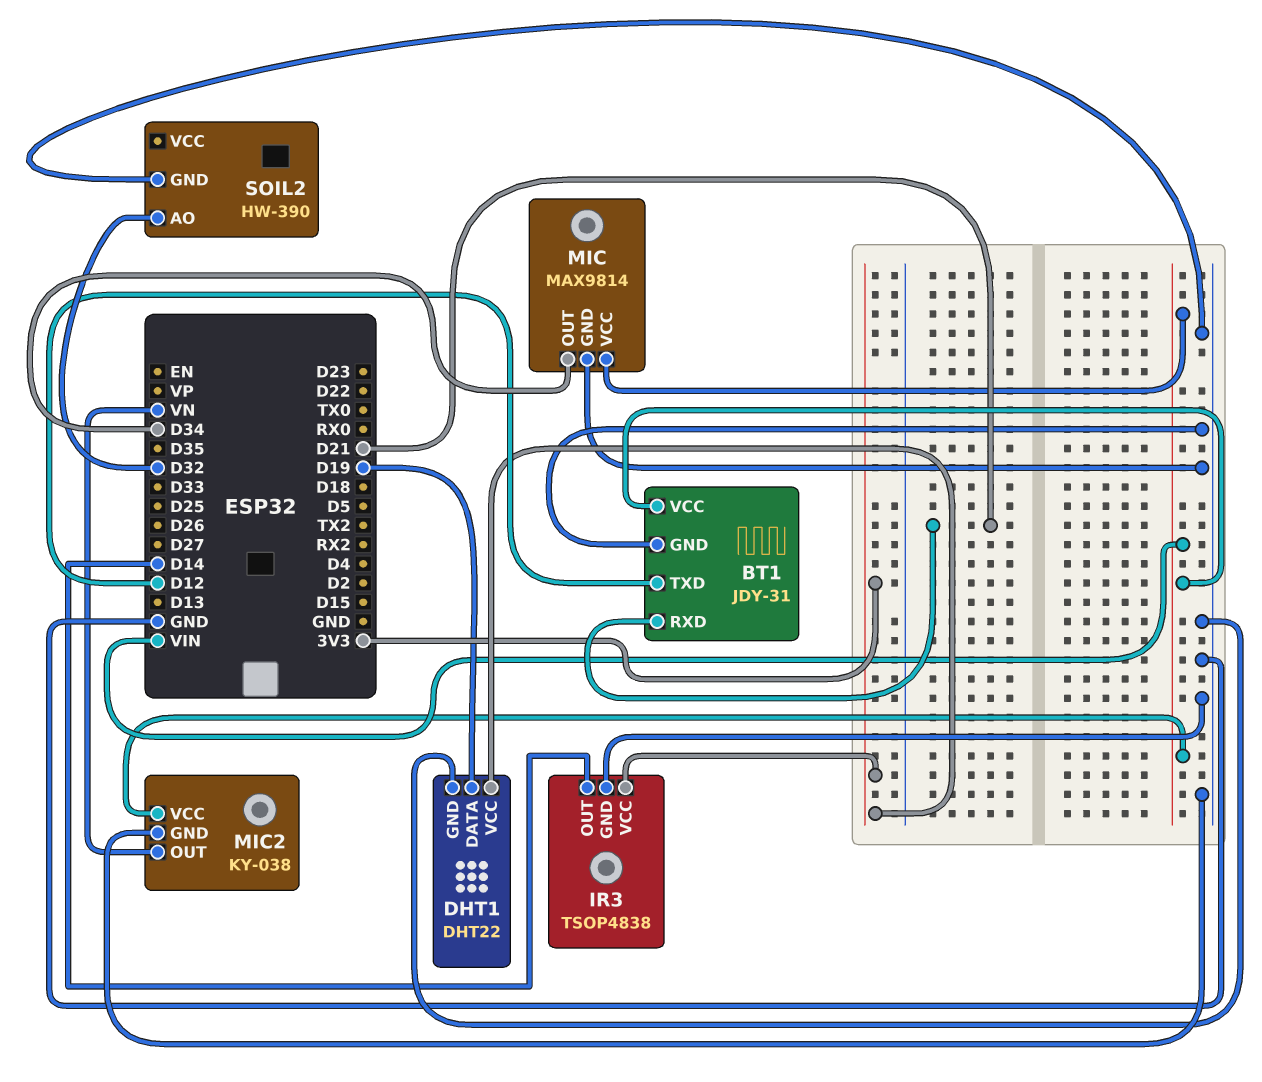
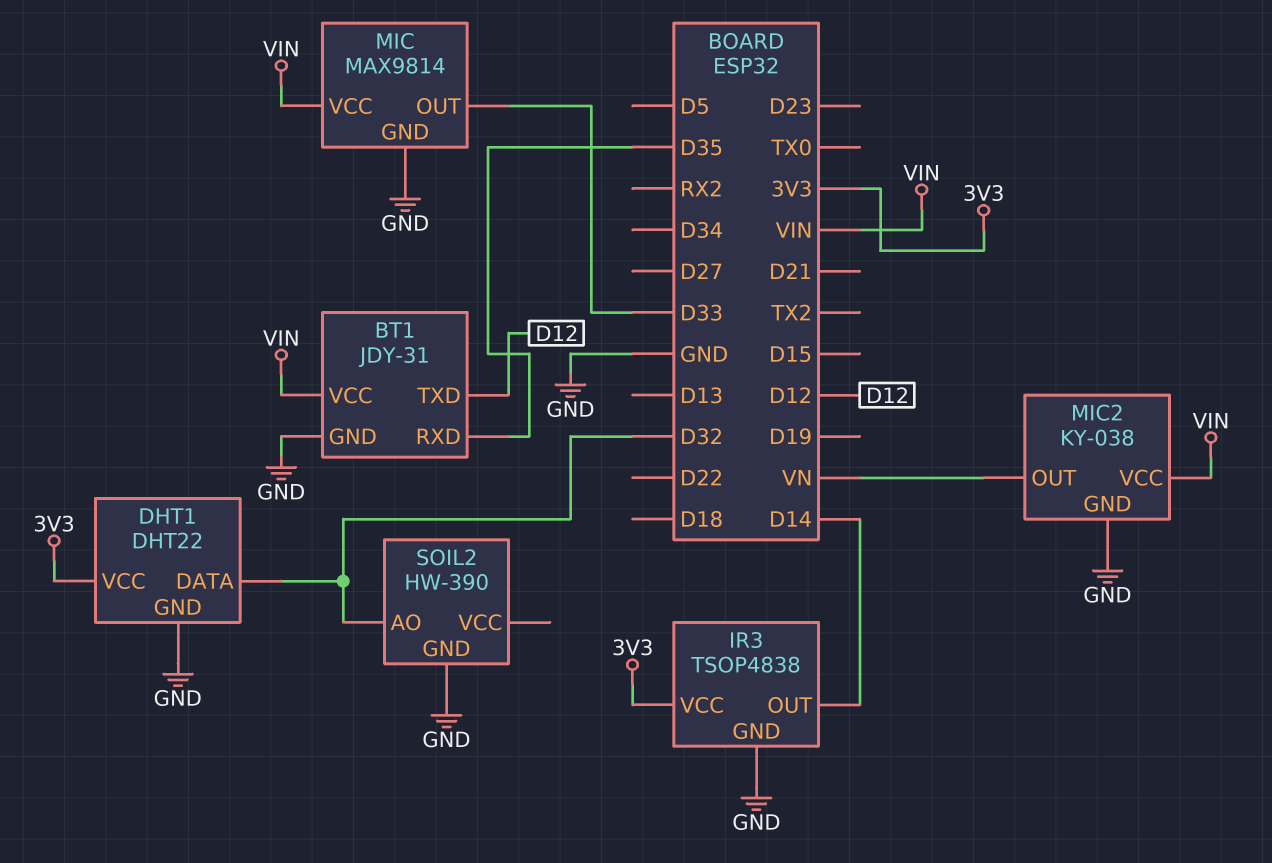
BT1 pin RXD: D21 -> D35
DHT1 pin DATA: D19 -> D32
MIC pin OUT: D34 -> D33

